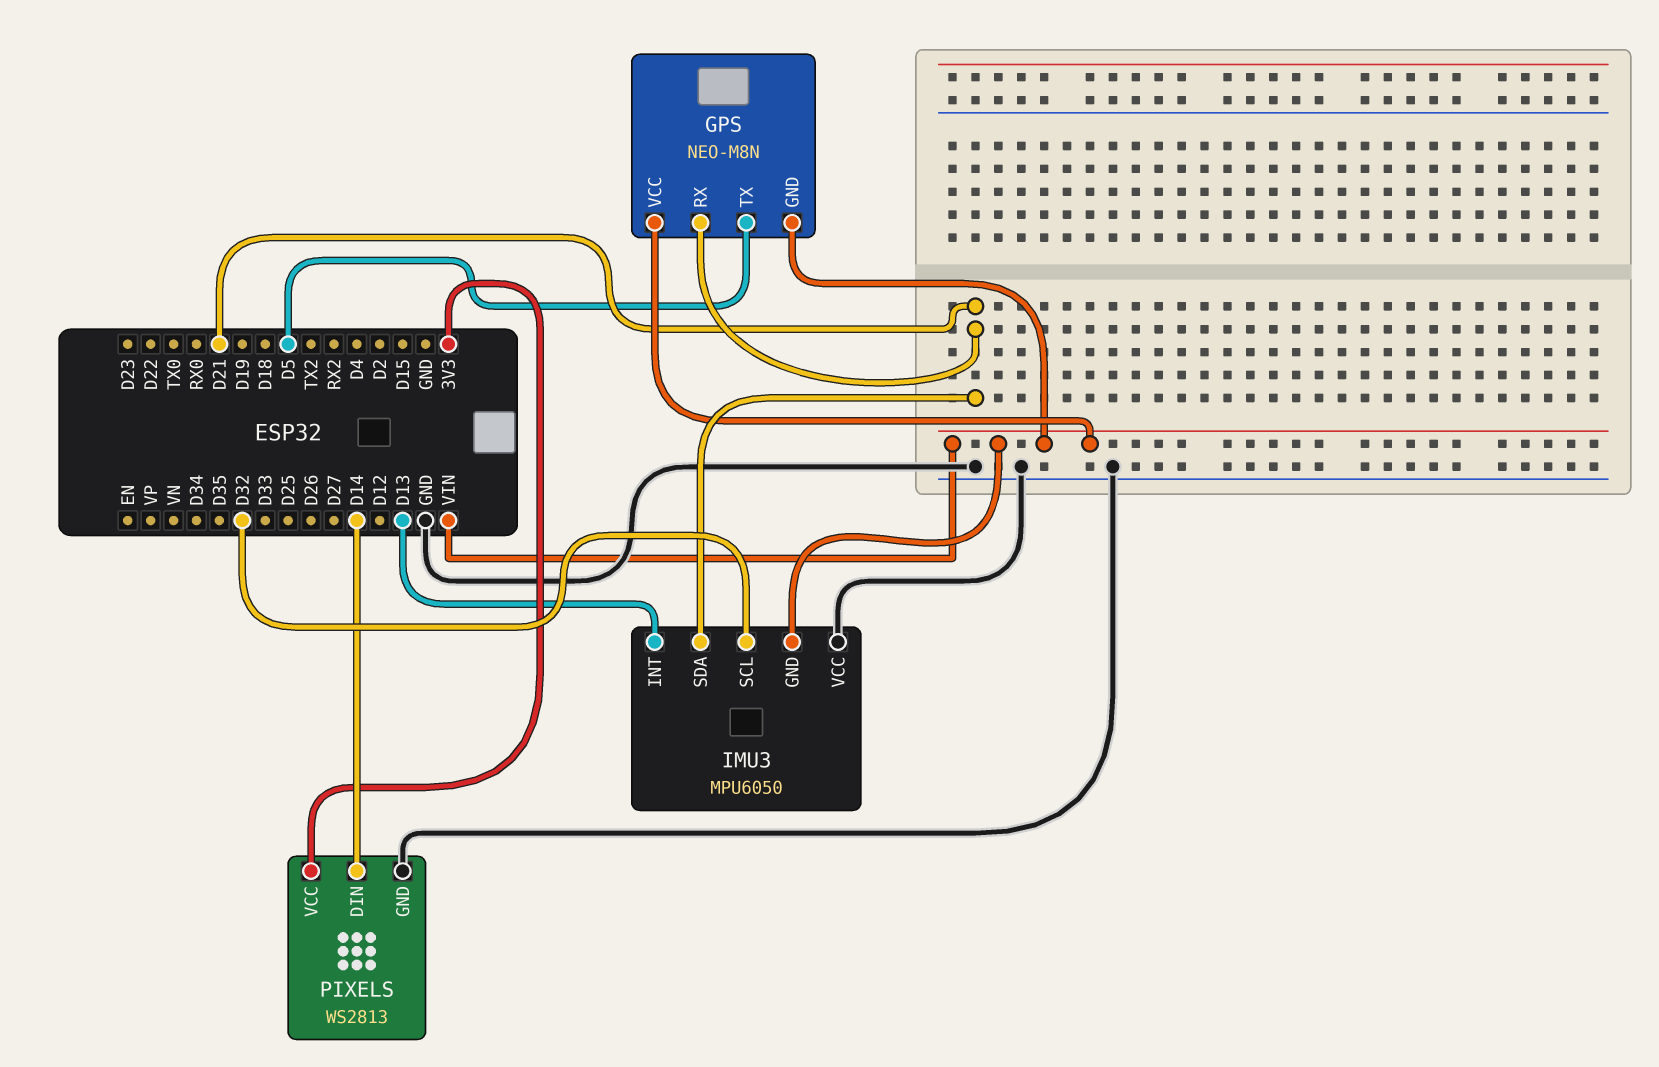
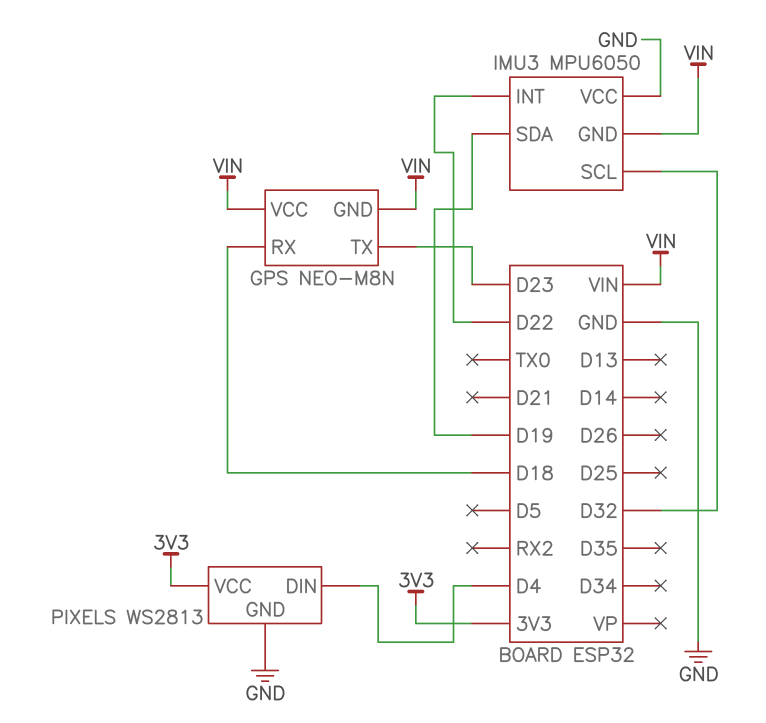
GPS pin RX: D21 -> D18
GPS pin TX: D5 -> D23
IMU3 pin INT: D13 -> D22
IMU3 pin SDA: D21 -> D19
PIXELS pin DIN: D14 -> D4

